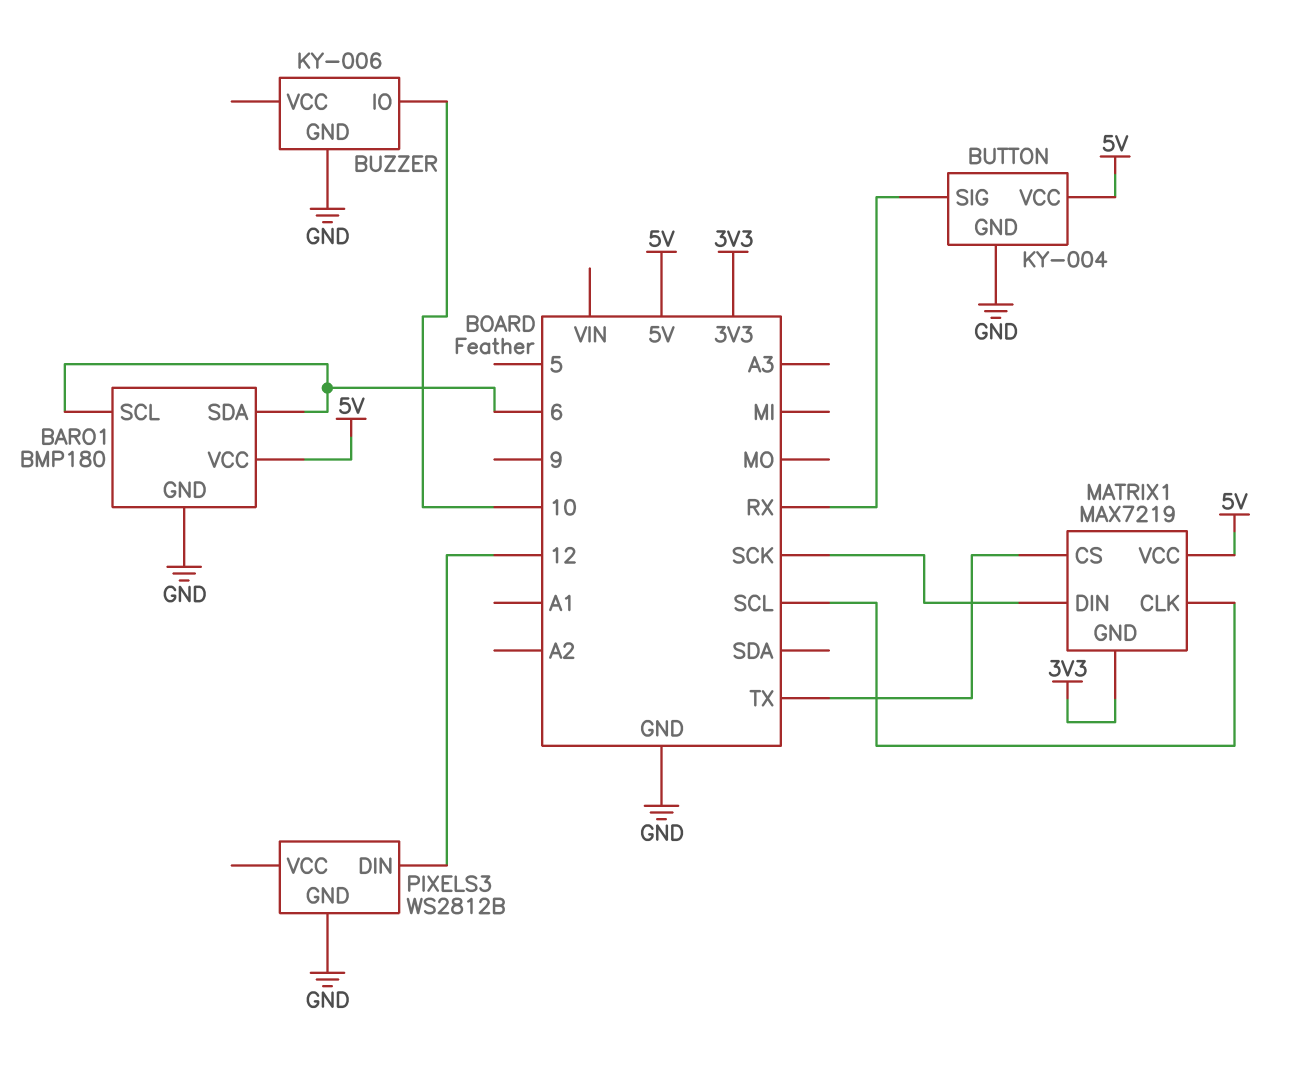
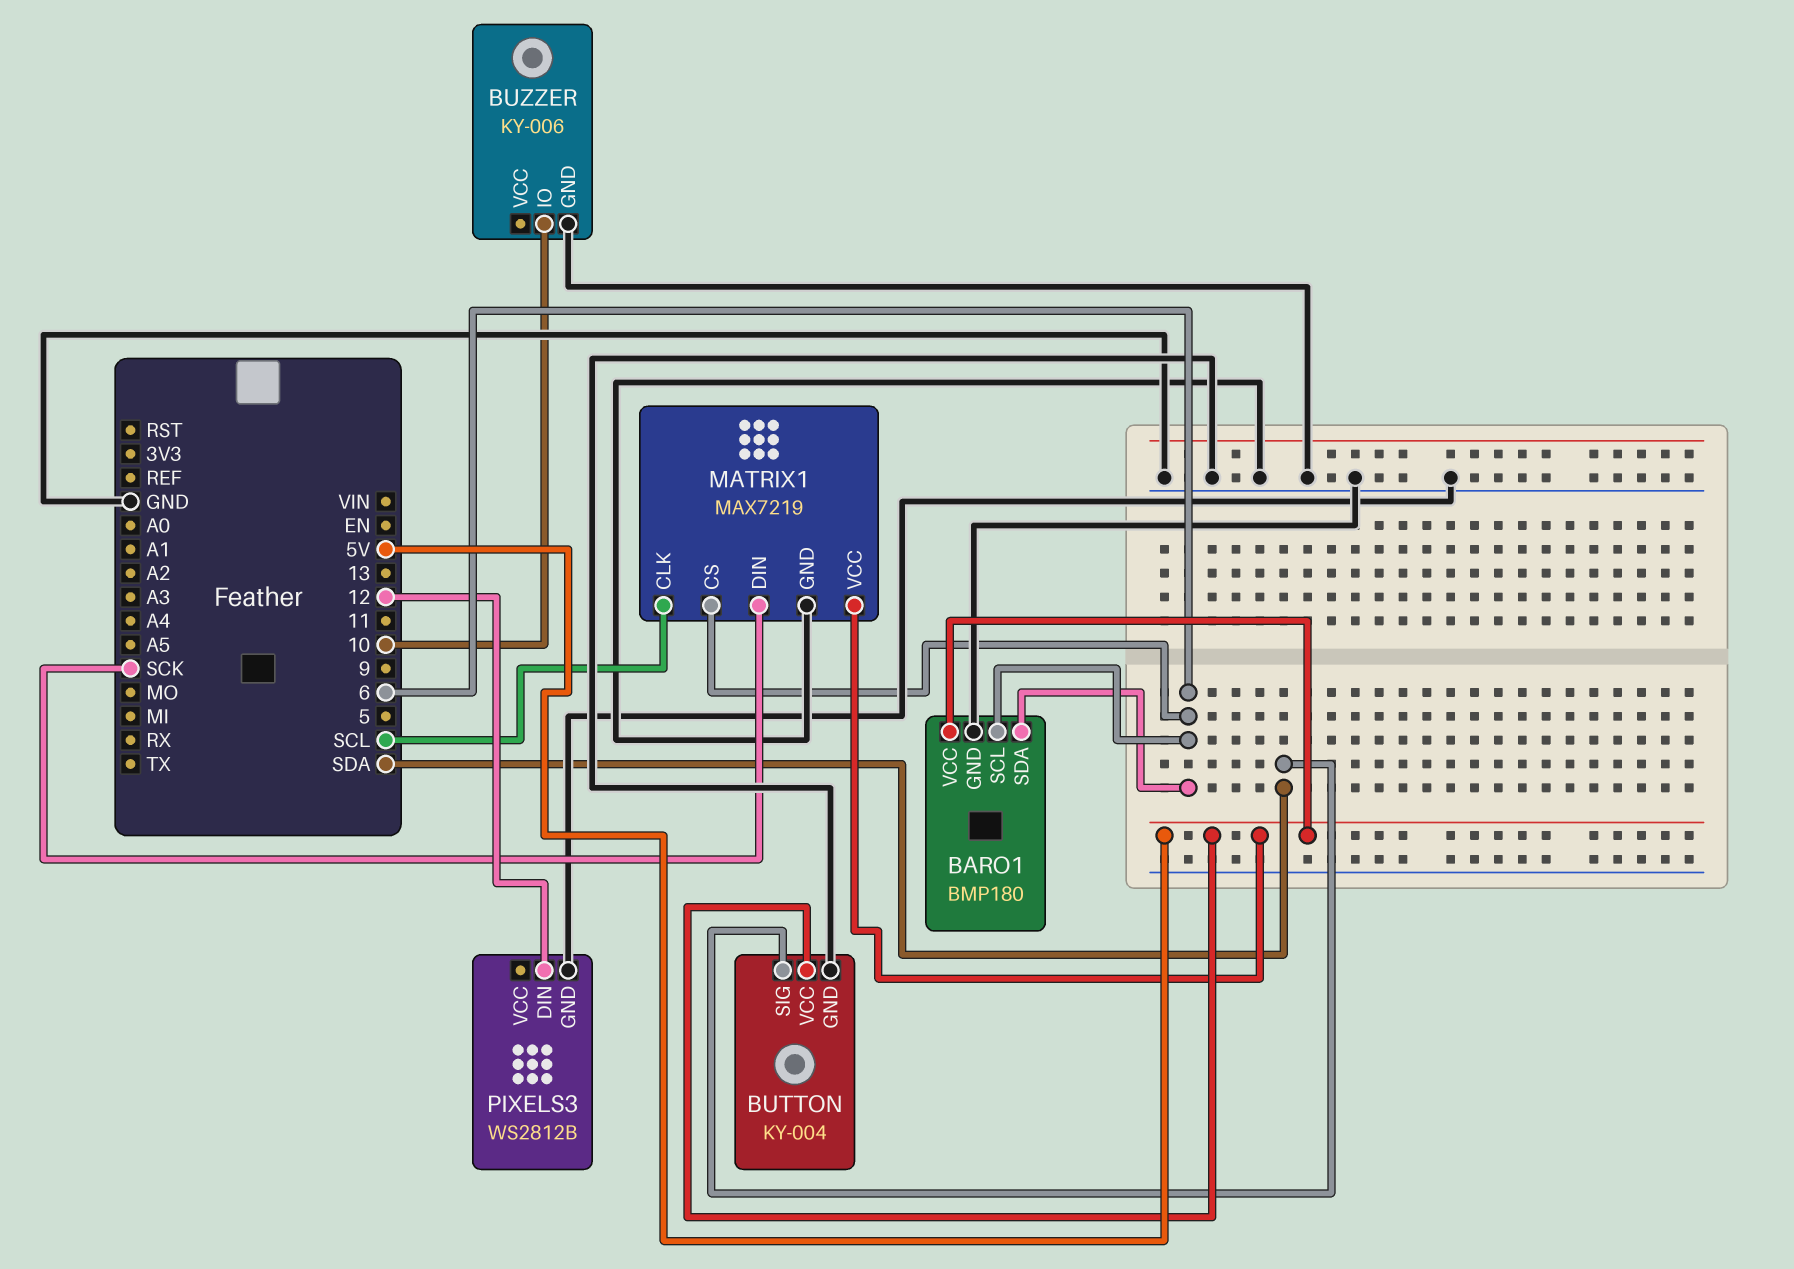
BUTTON pin SIG: RX -> SDA
MATRIX1 pin CS: TX -> 6
MATRIX1 pin GND: 3V3 -> GND

